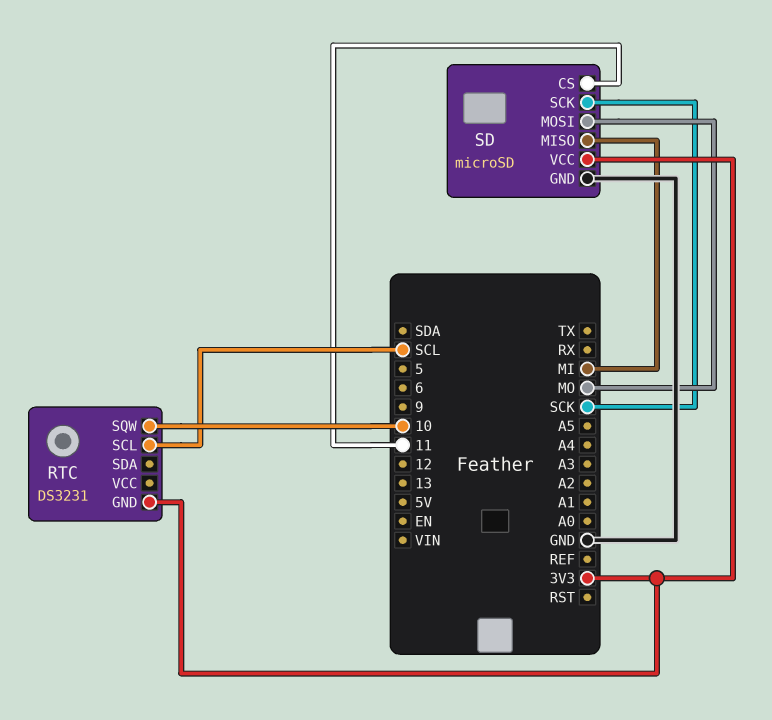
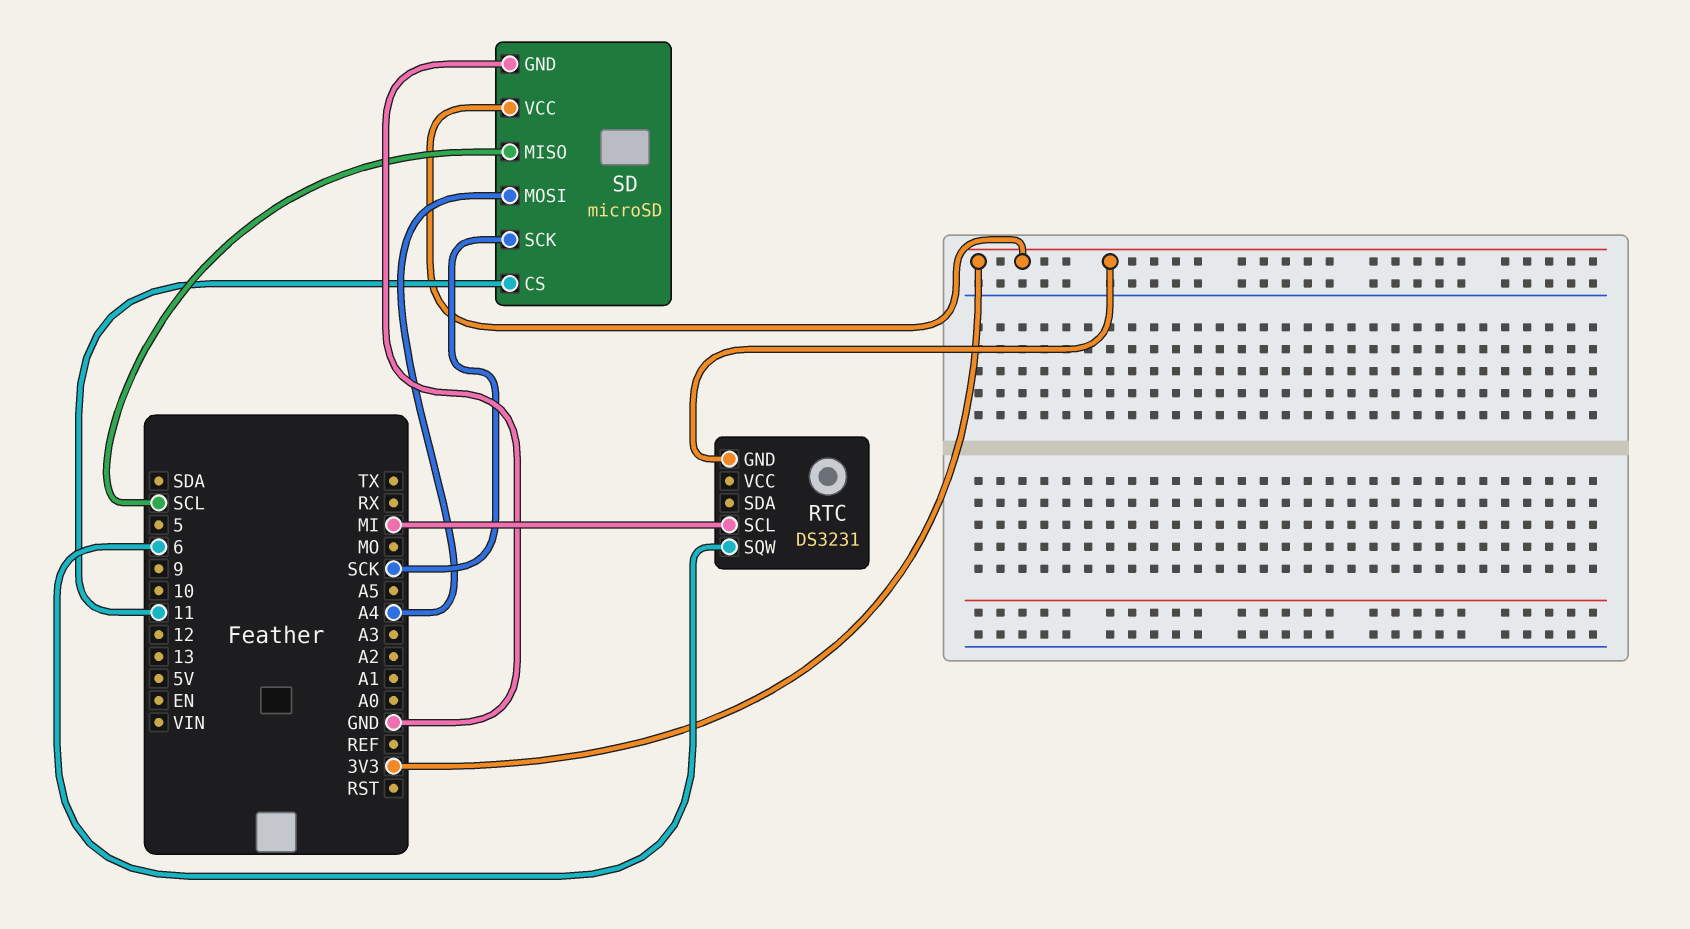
RTC pin SCL: SCL -> MI
RTC pin SQW: 10 -> 6
SD pin MISO: MI -> SCL
SD pin MOSI: MO -> A4

